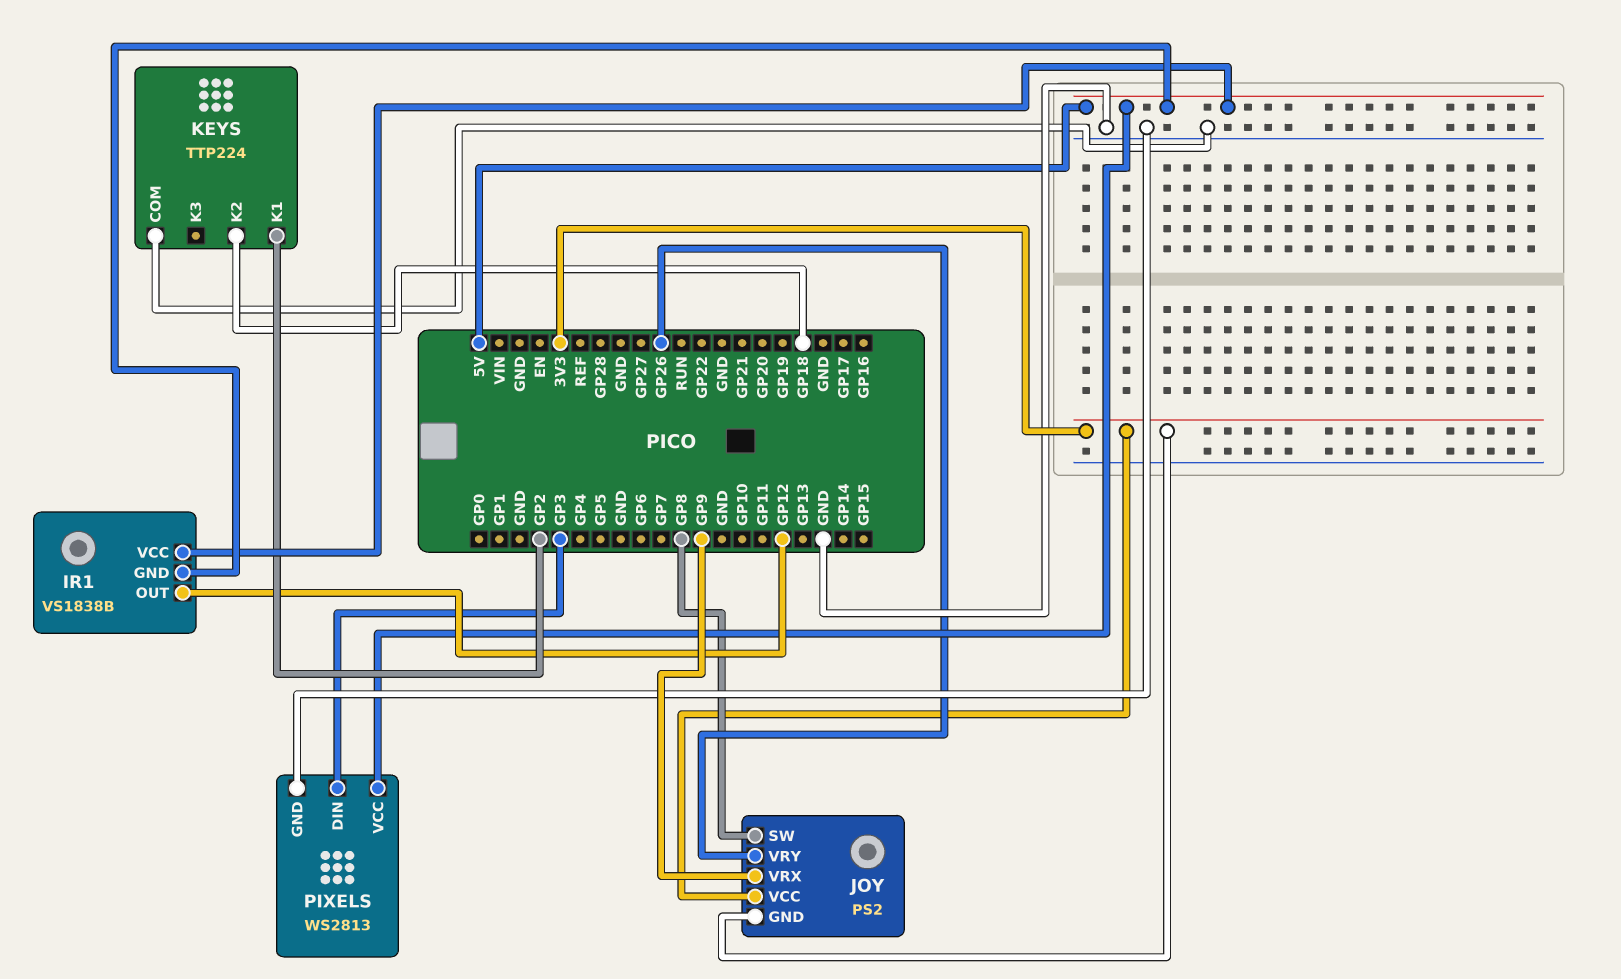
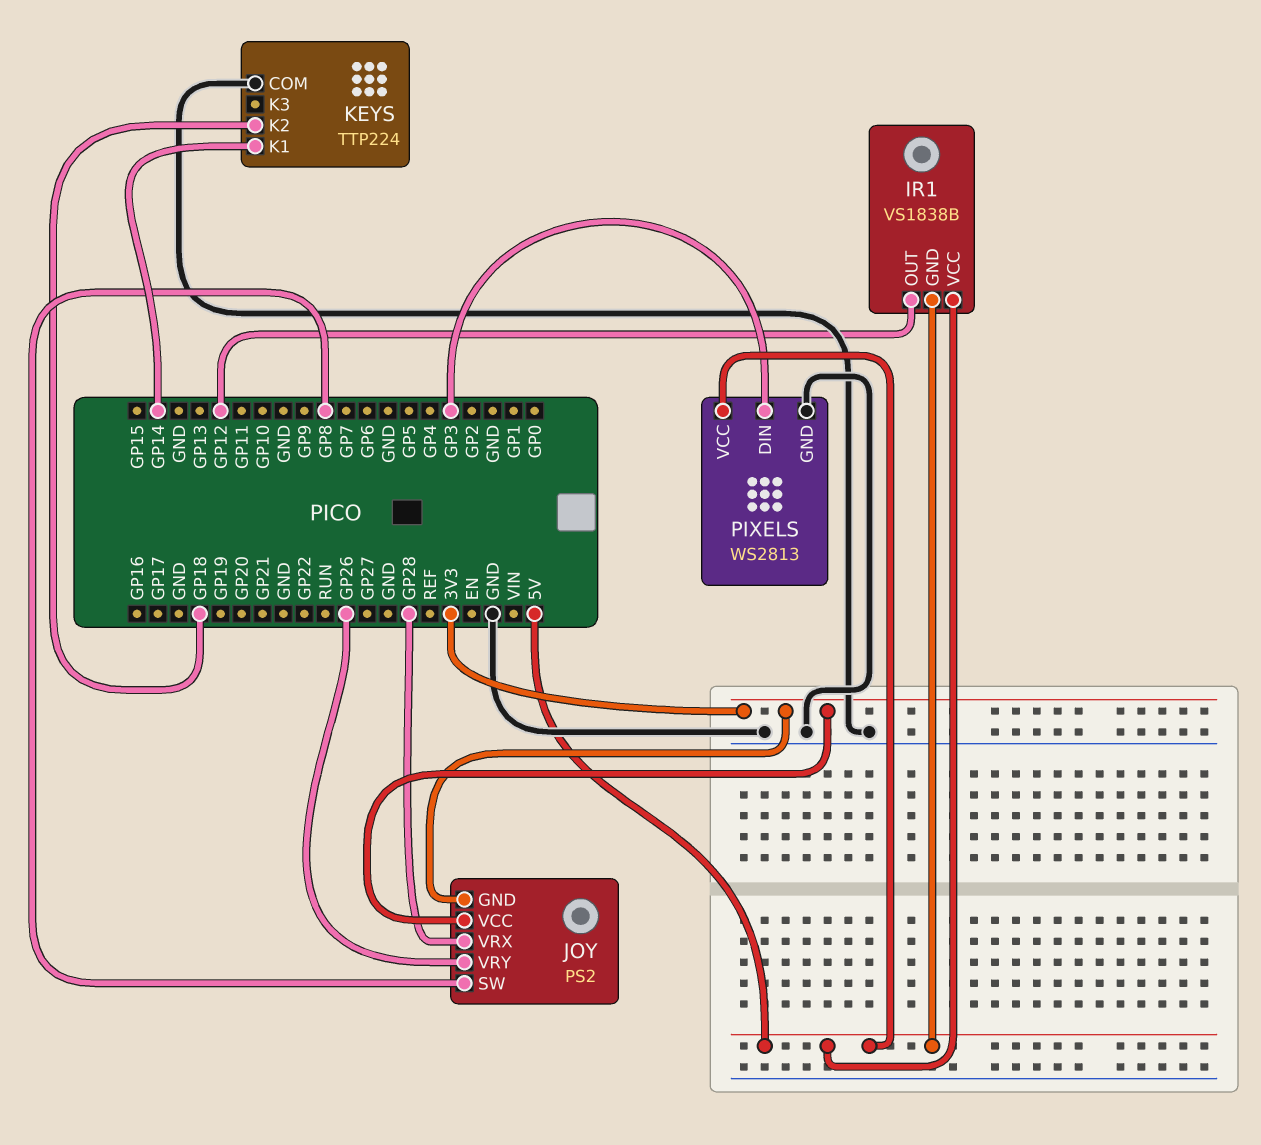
JOY pin VRX: GP9 -> GP28
KEYS pin K1: GP2 -> GP14

